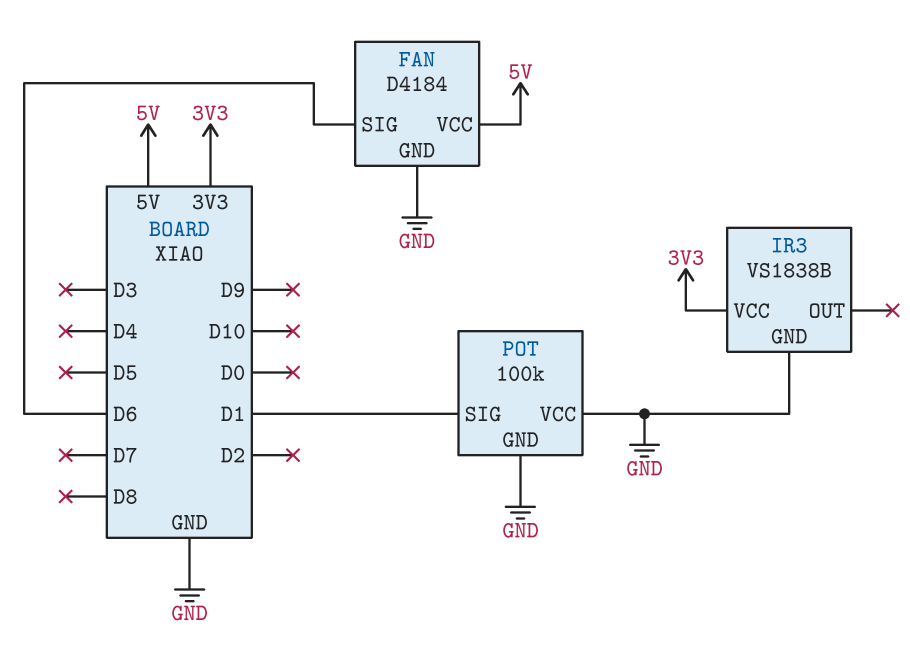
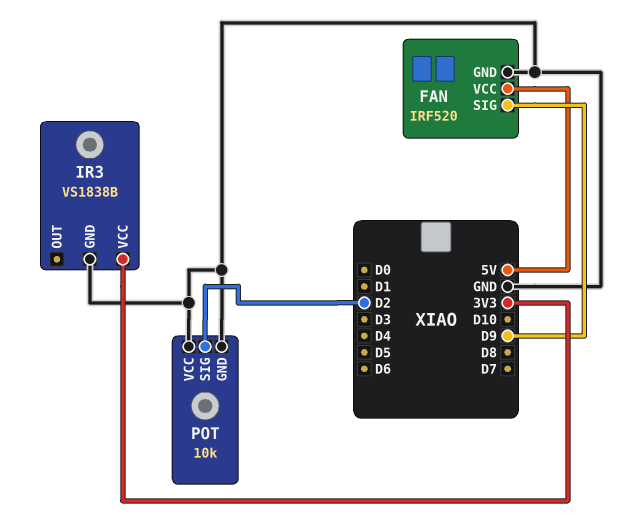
FAN: D4184 -> IRF520
FAN pin SIG: D6 -> D9
POT: 100k -> 10k
POT pin SIG: D1 -> D2

